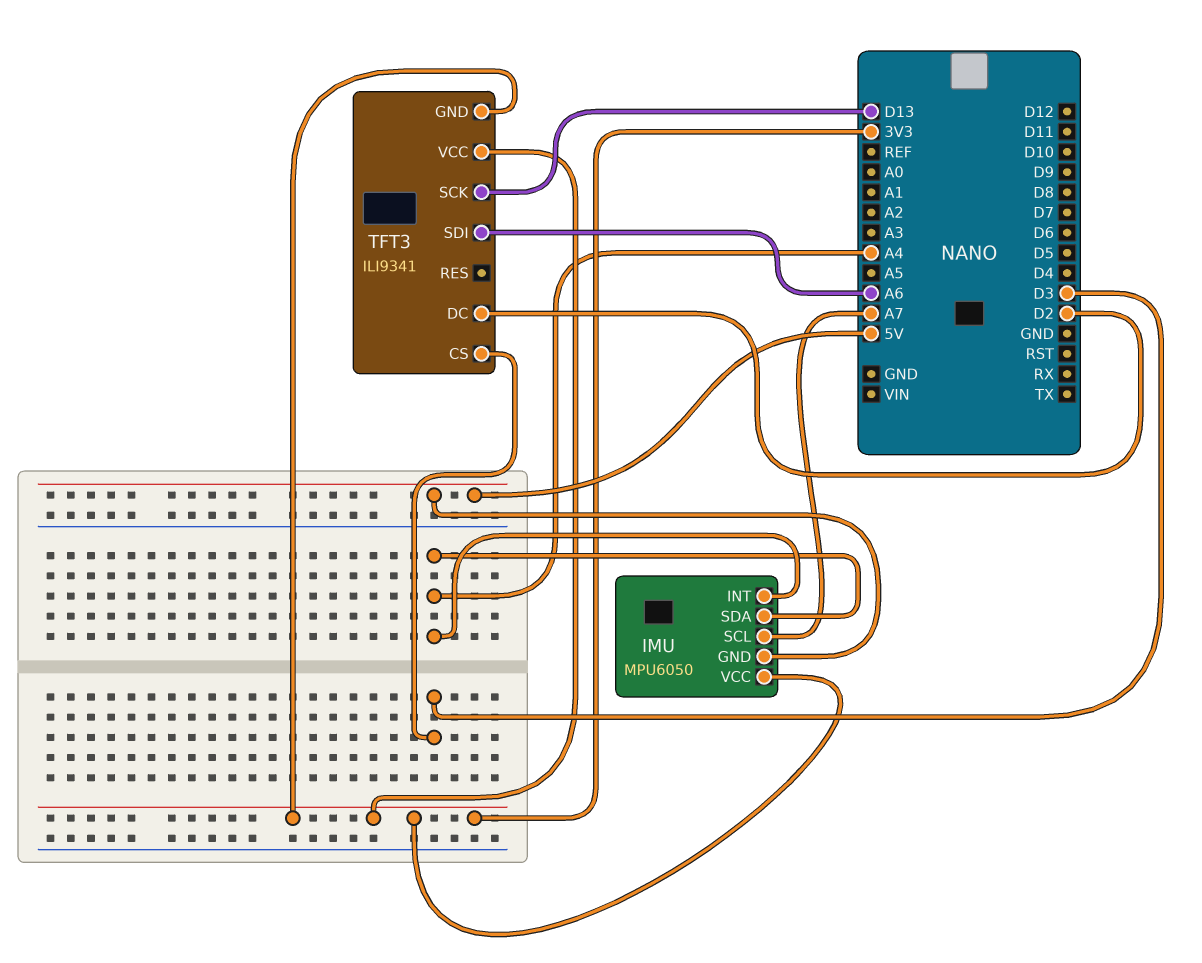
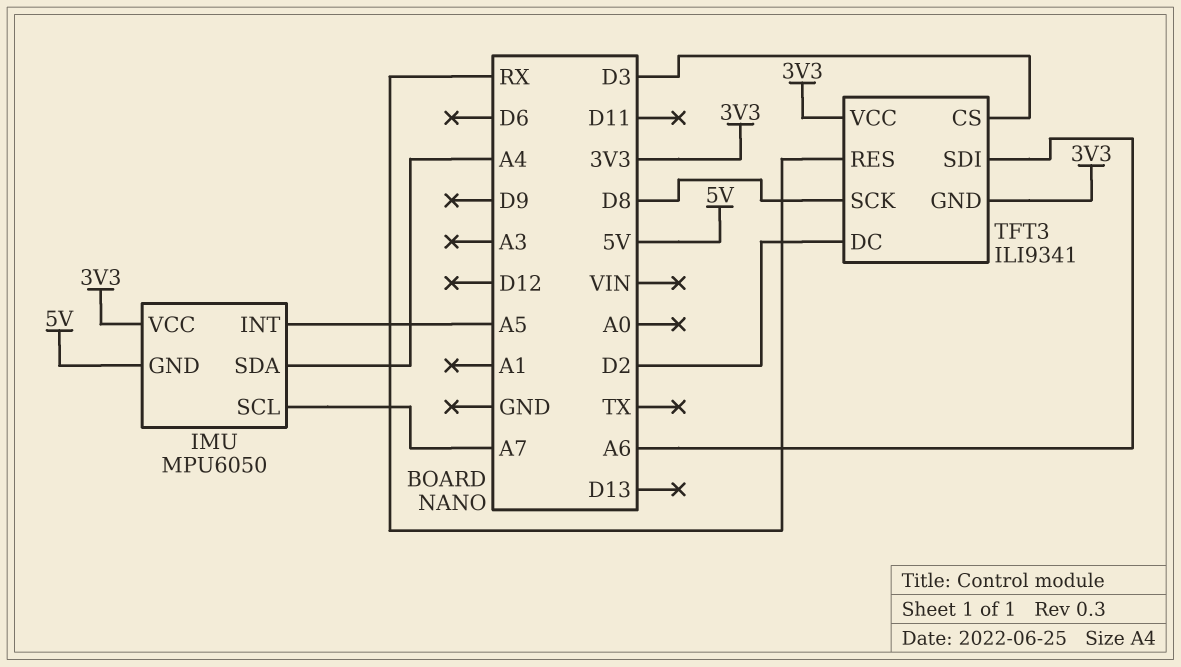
IMU pin INT: A4 -> A5
TFT3 pin RES: none -> RX
TFT3 pin SCK: D13 -> D8

